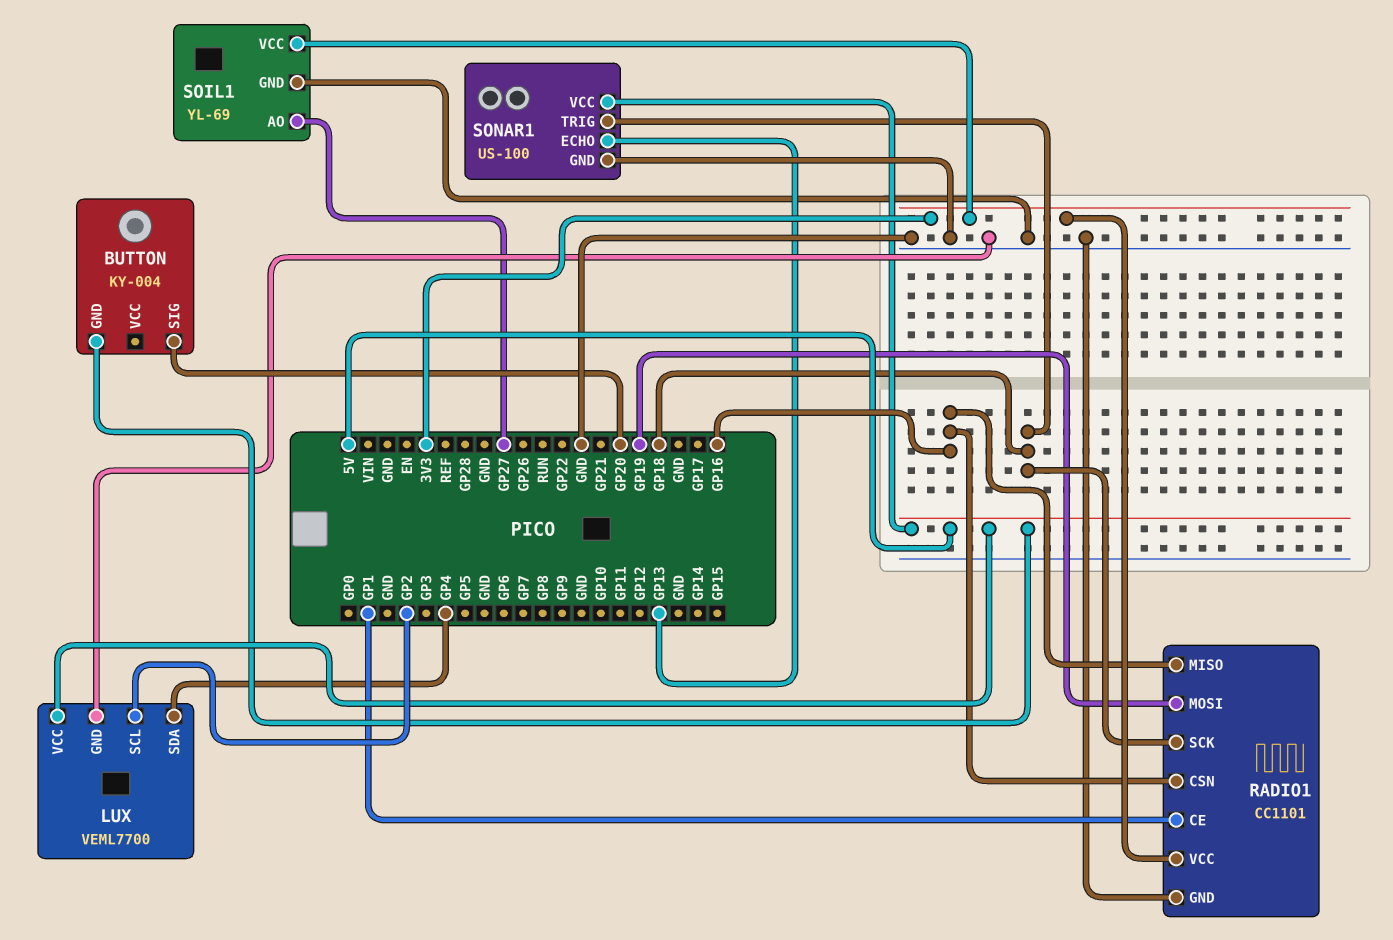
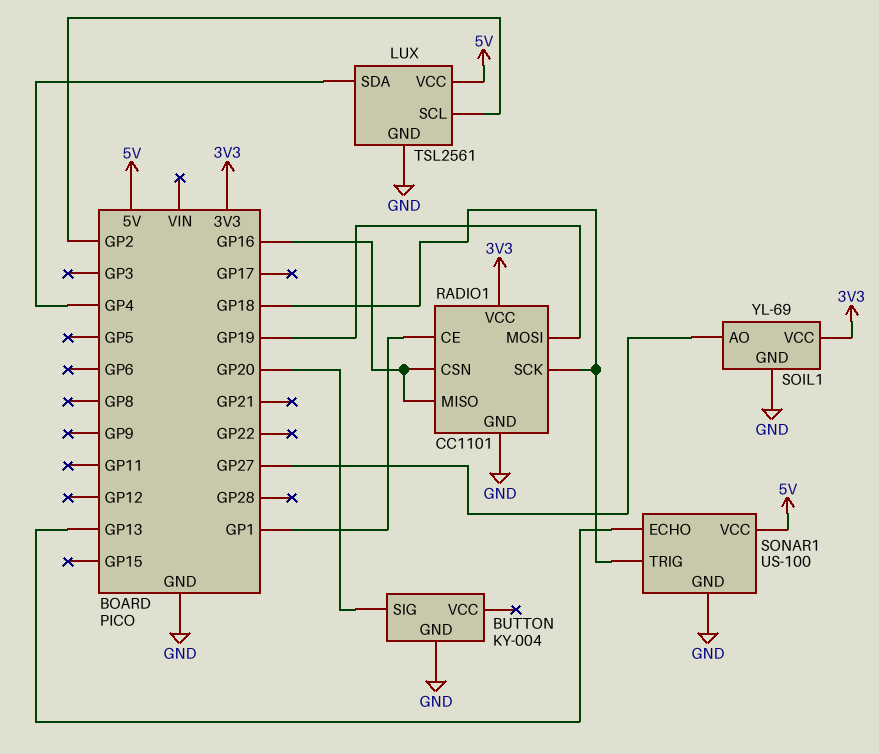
BUTTON pin GND: 5V -> GND
LUX: VEML7700 -> TSL2561

